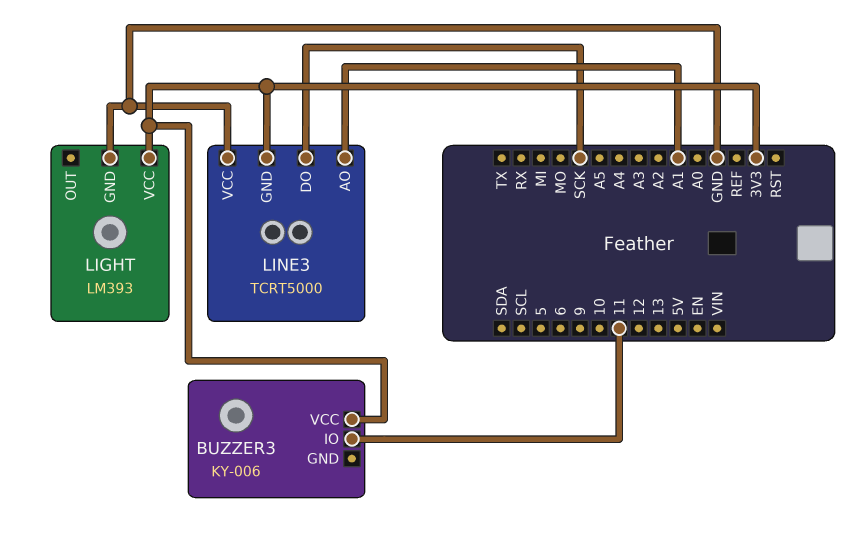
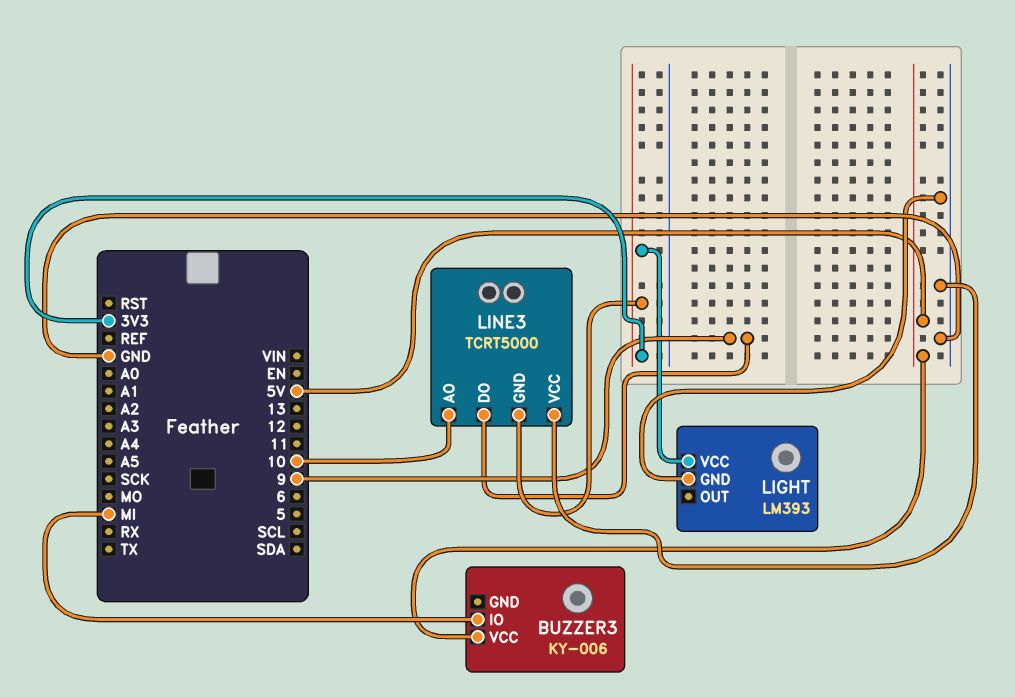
BUZZER3 pin IO: 11 -> MI
BUZZER3 pin VCC: 3V3 -> 5V
LINE3 pin AO: A1 -> 10
LINE3 pin DO: SCK -> 9

